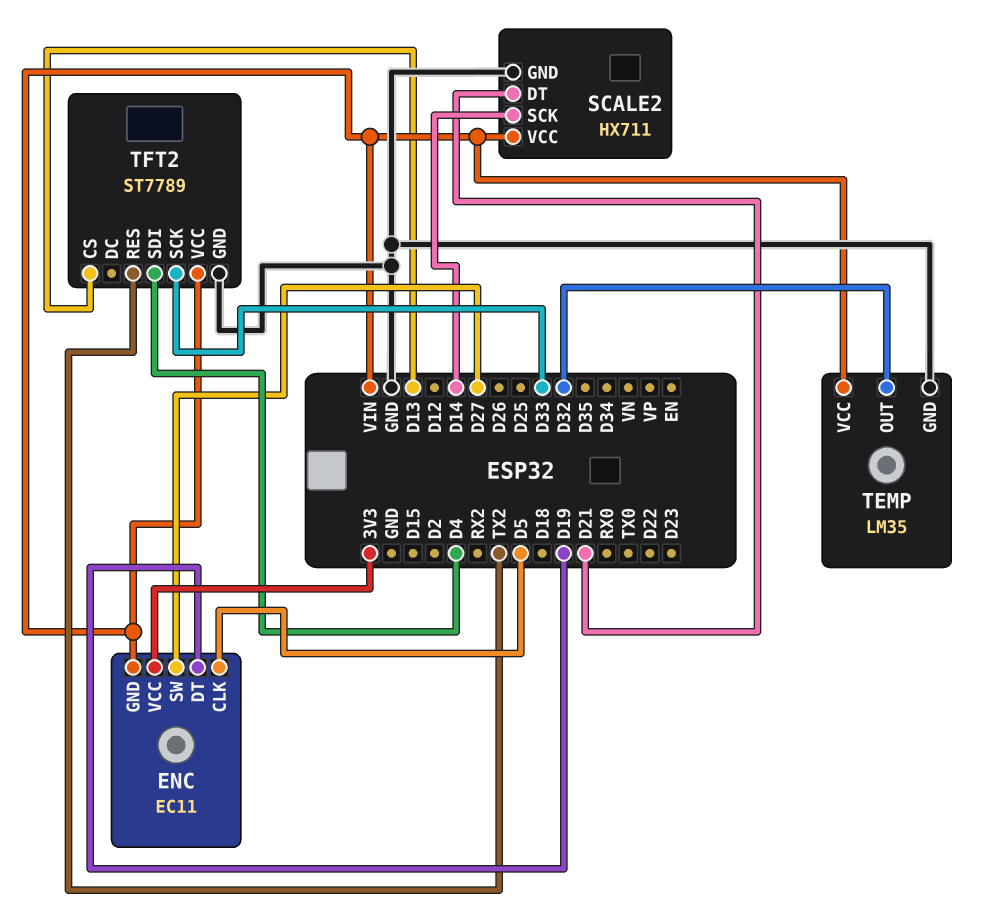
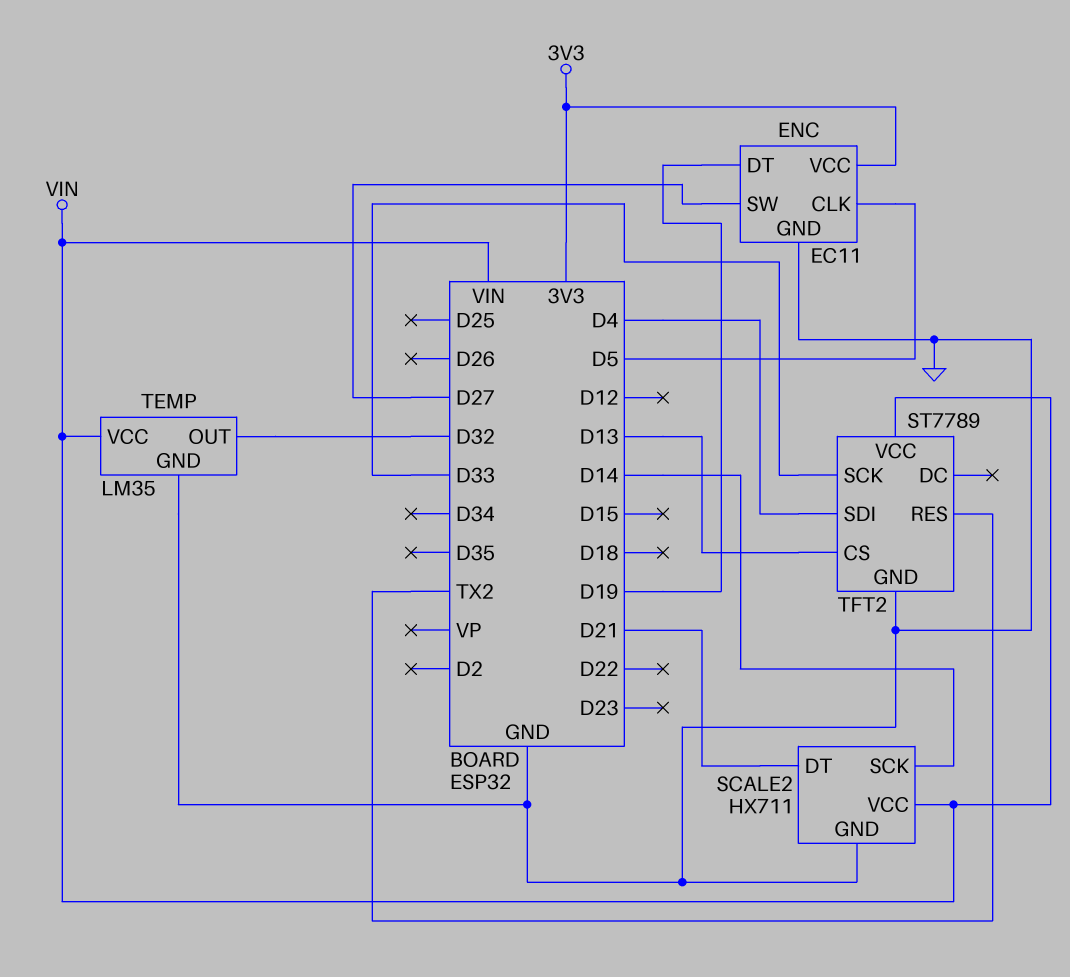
ENC pin GND: VIN -> GND

